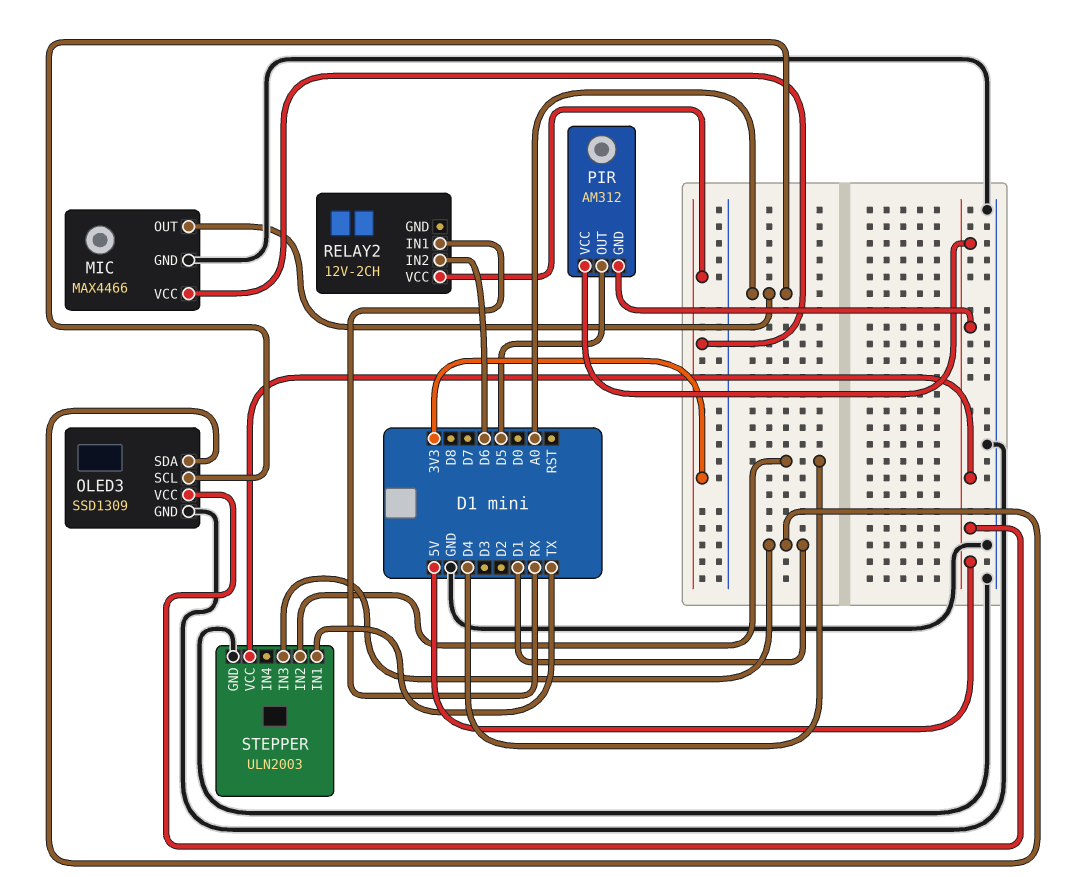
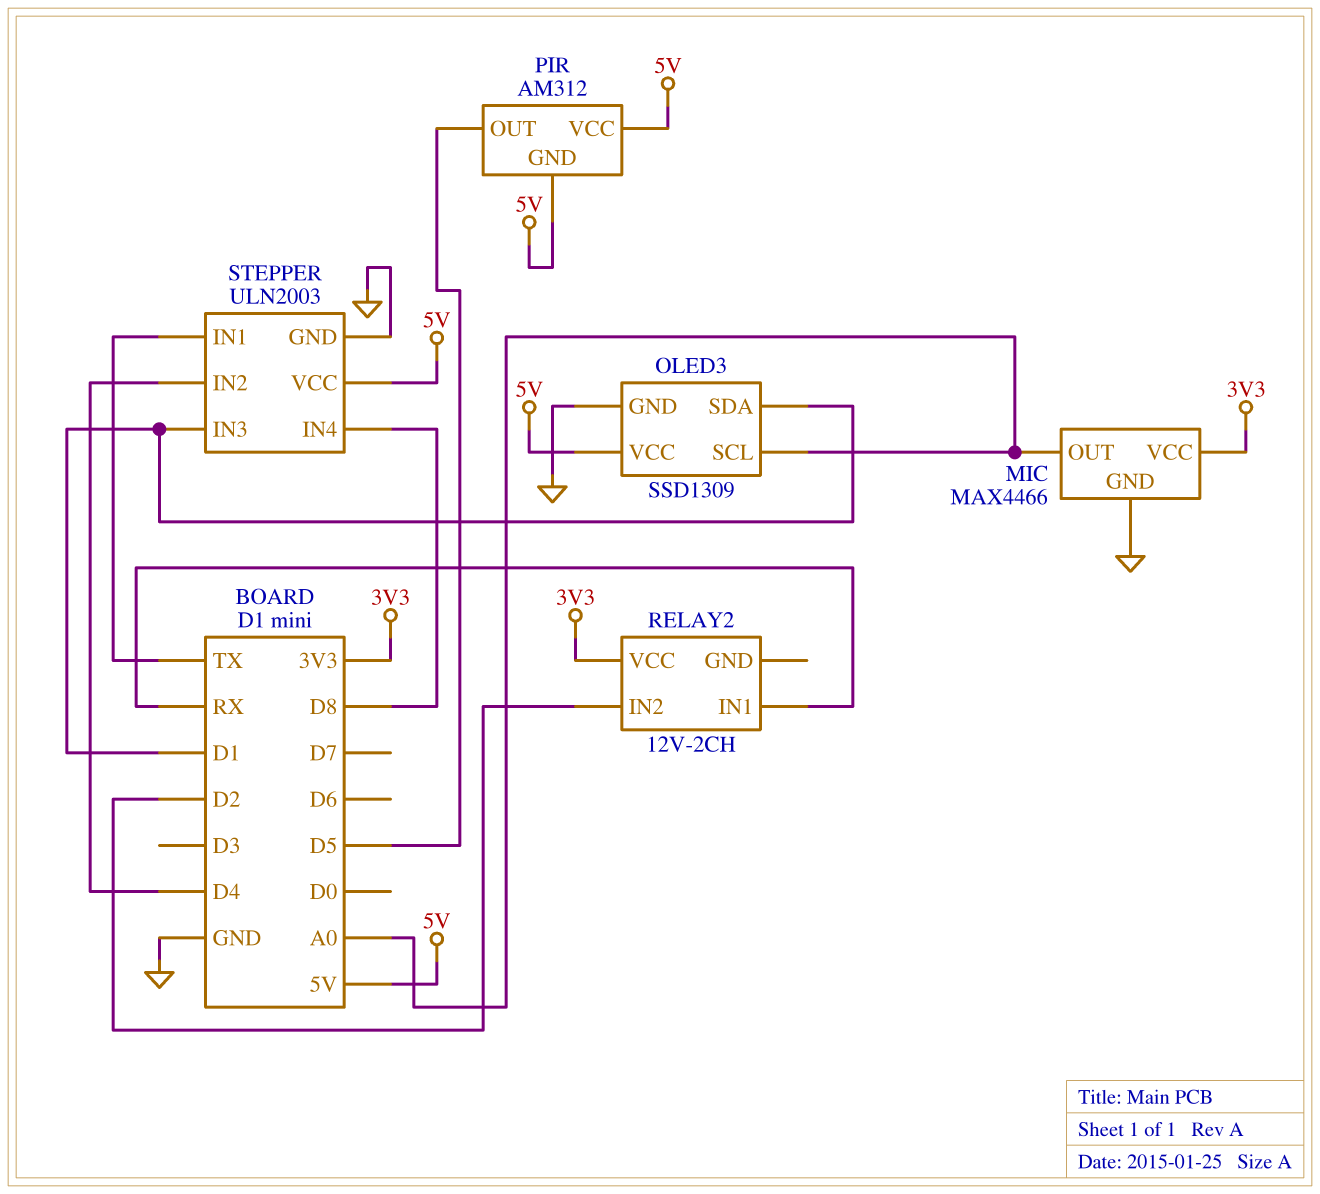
RELAY2 pin IN2: D6 -> D2
STEPPER pin IN4: none -> D8

